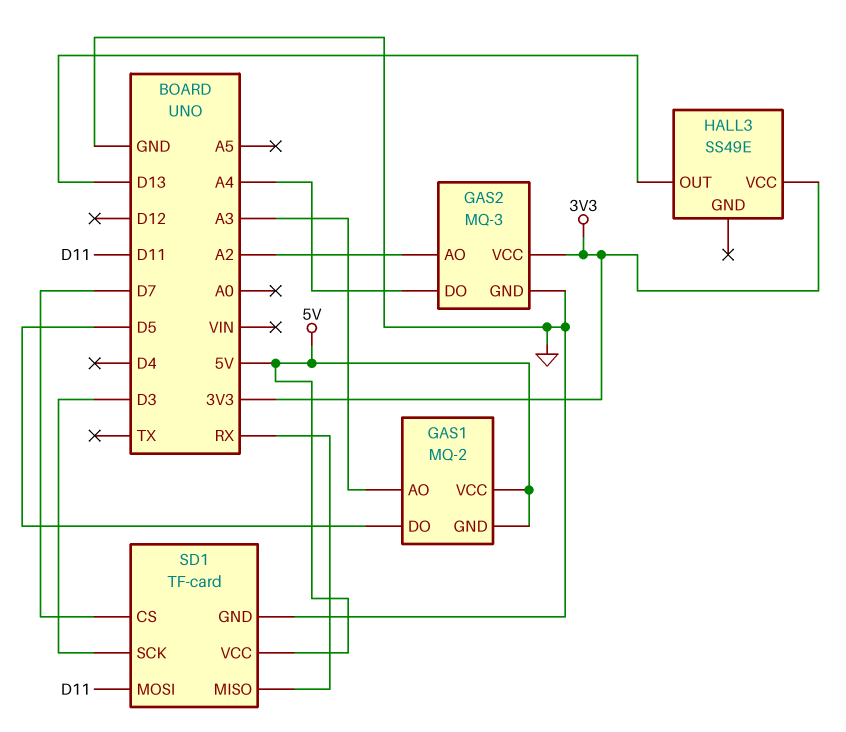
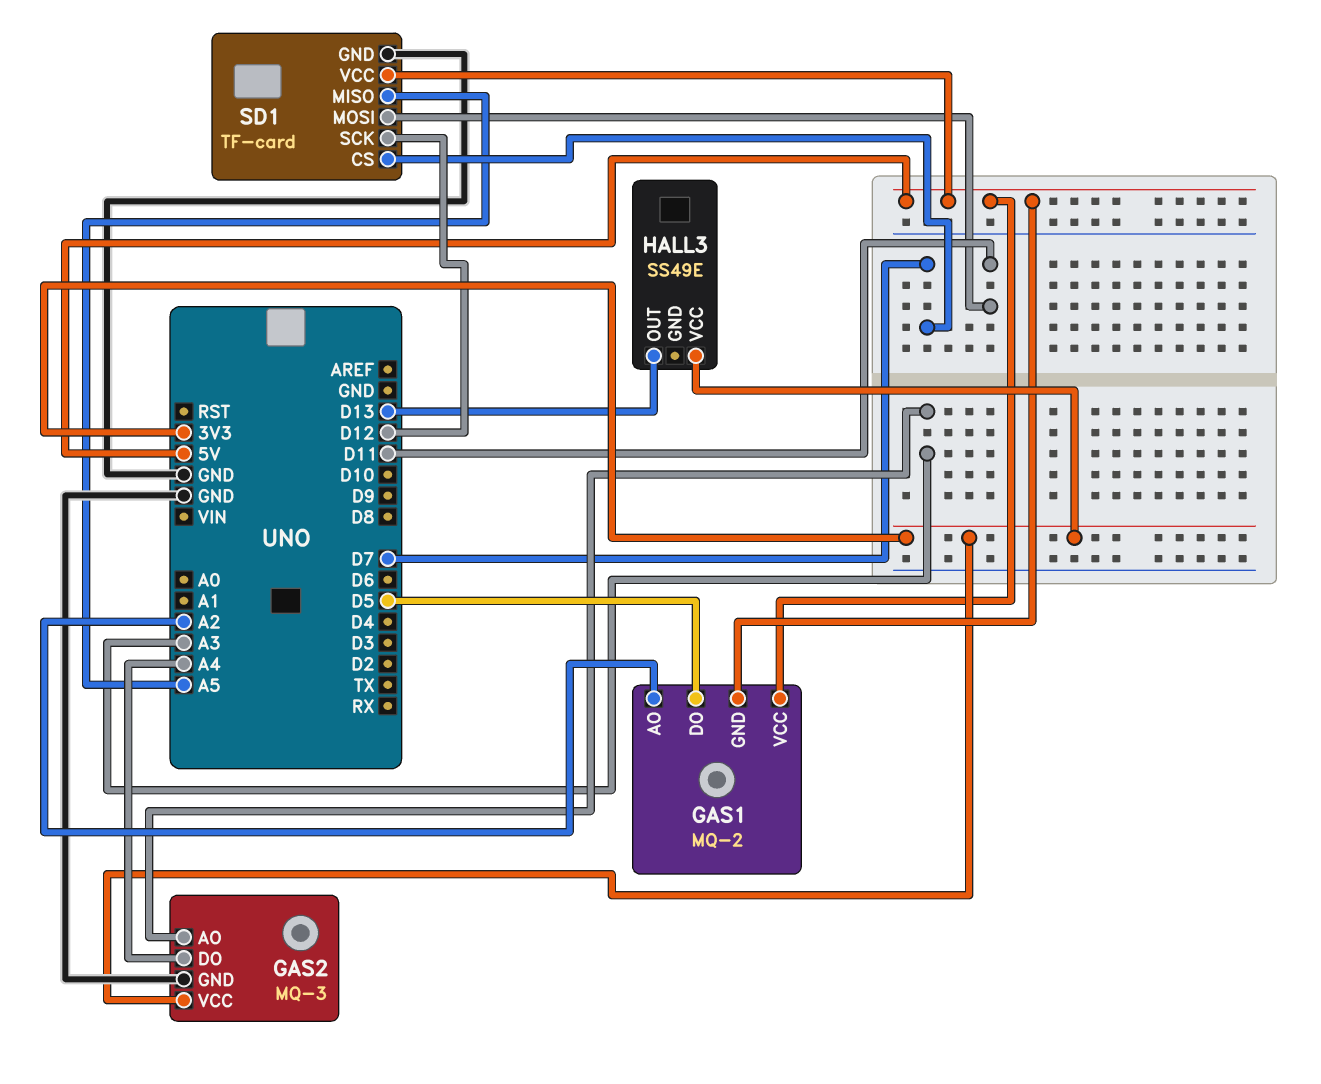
GAS1 pin AO: A3 -> A2
GAS2 pin AO: A2 -> A3
SD1 pin MISO: RX -> A5
SD1 pin SCK: D3 -> D12

